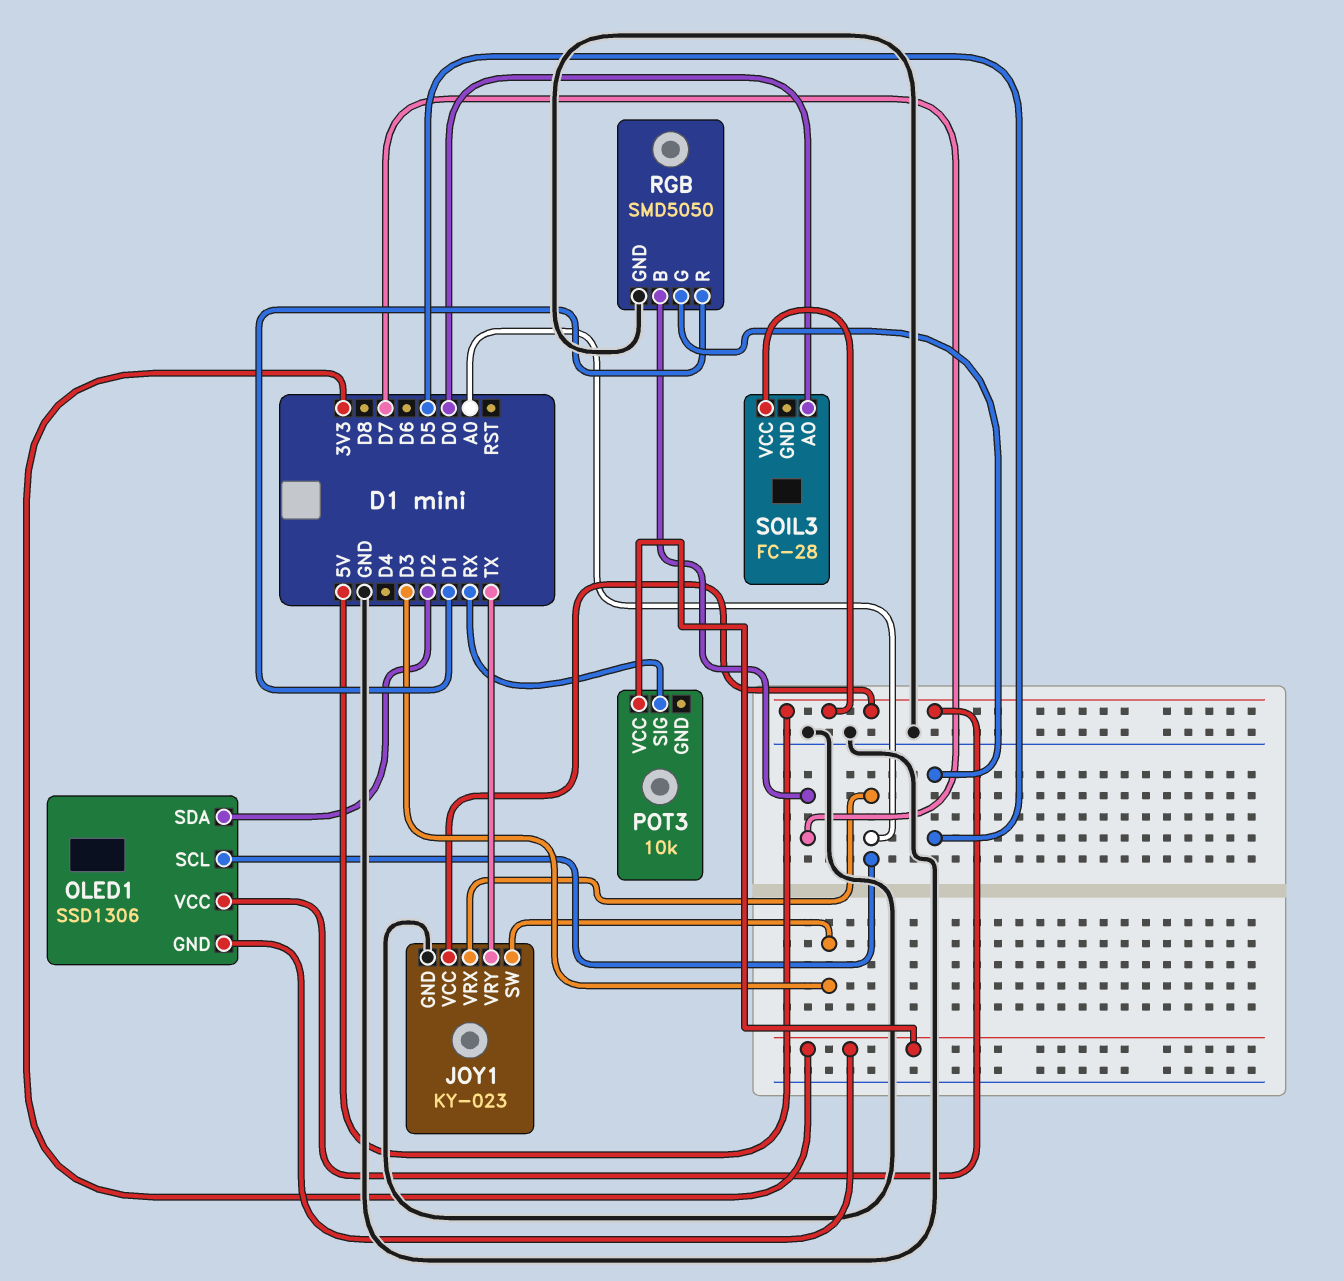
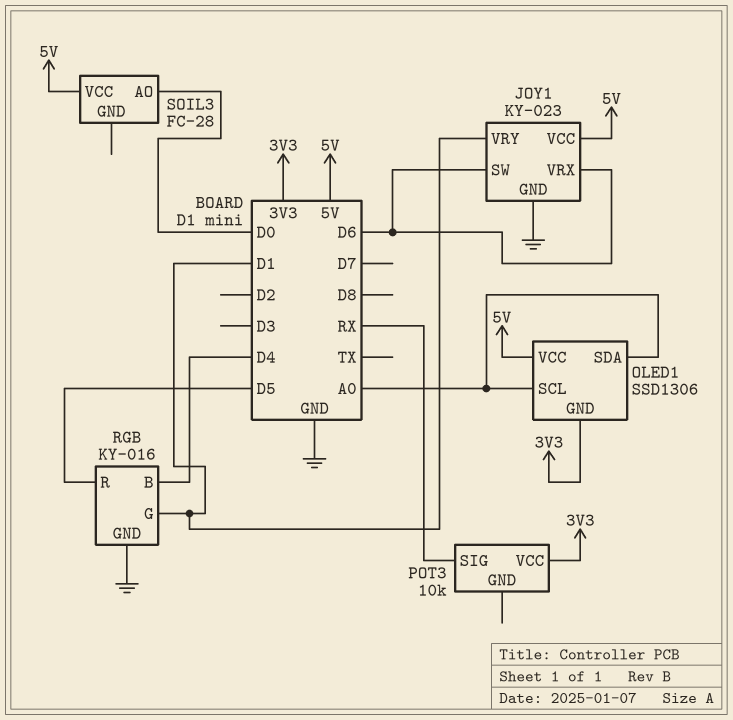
JOY1 pin SW: D3 -> D6
JOY1 pin VRX: A0 -> D6
JOY1 pin VRY: TX -> D1
OLED1 pin SDA: D2 -> A0
RGB: SMD5050 -> KY-016
RGB pin B: D7 -> D4
RGB pin G: D5 -> D1
RGB pin R: D1 -> D5

